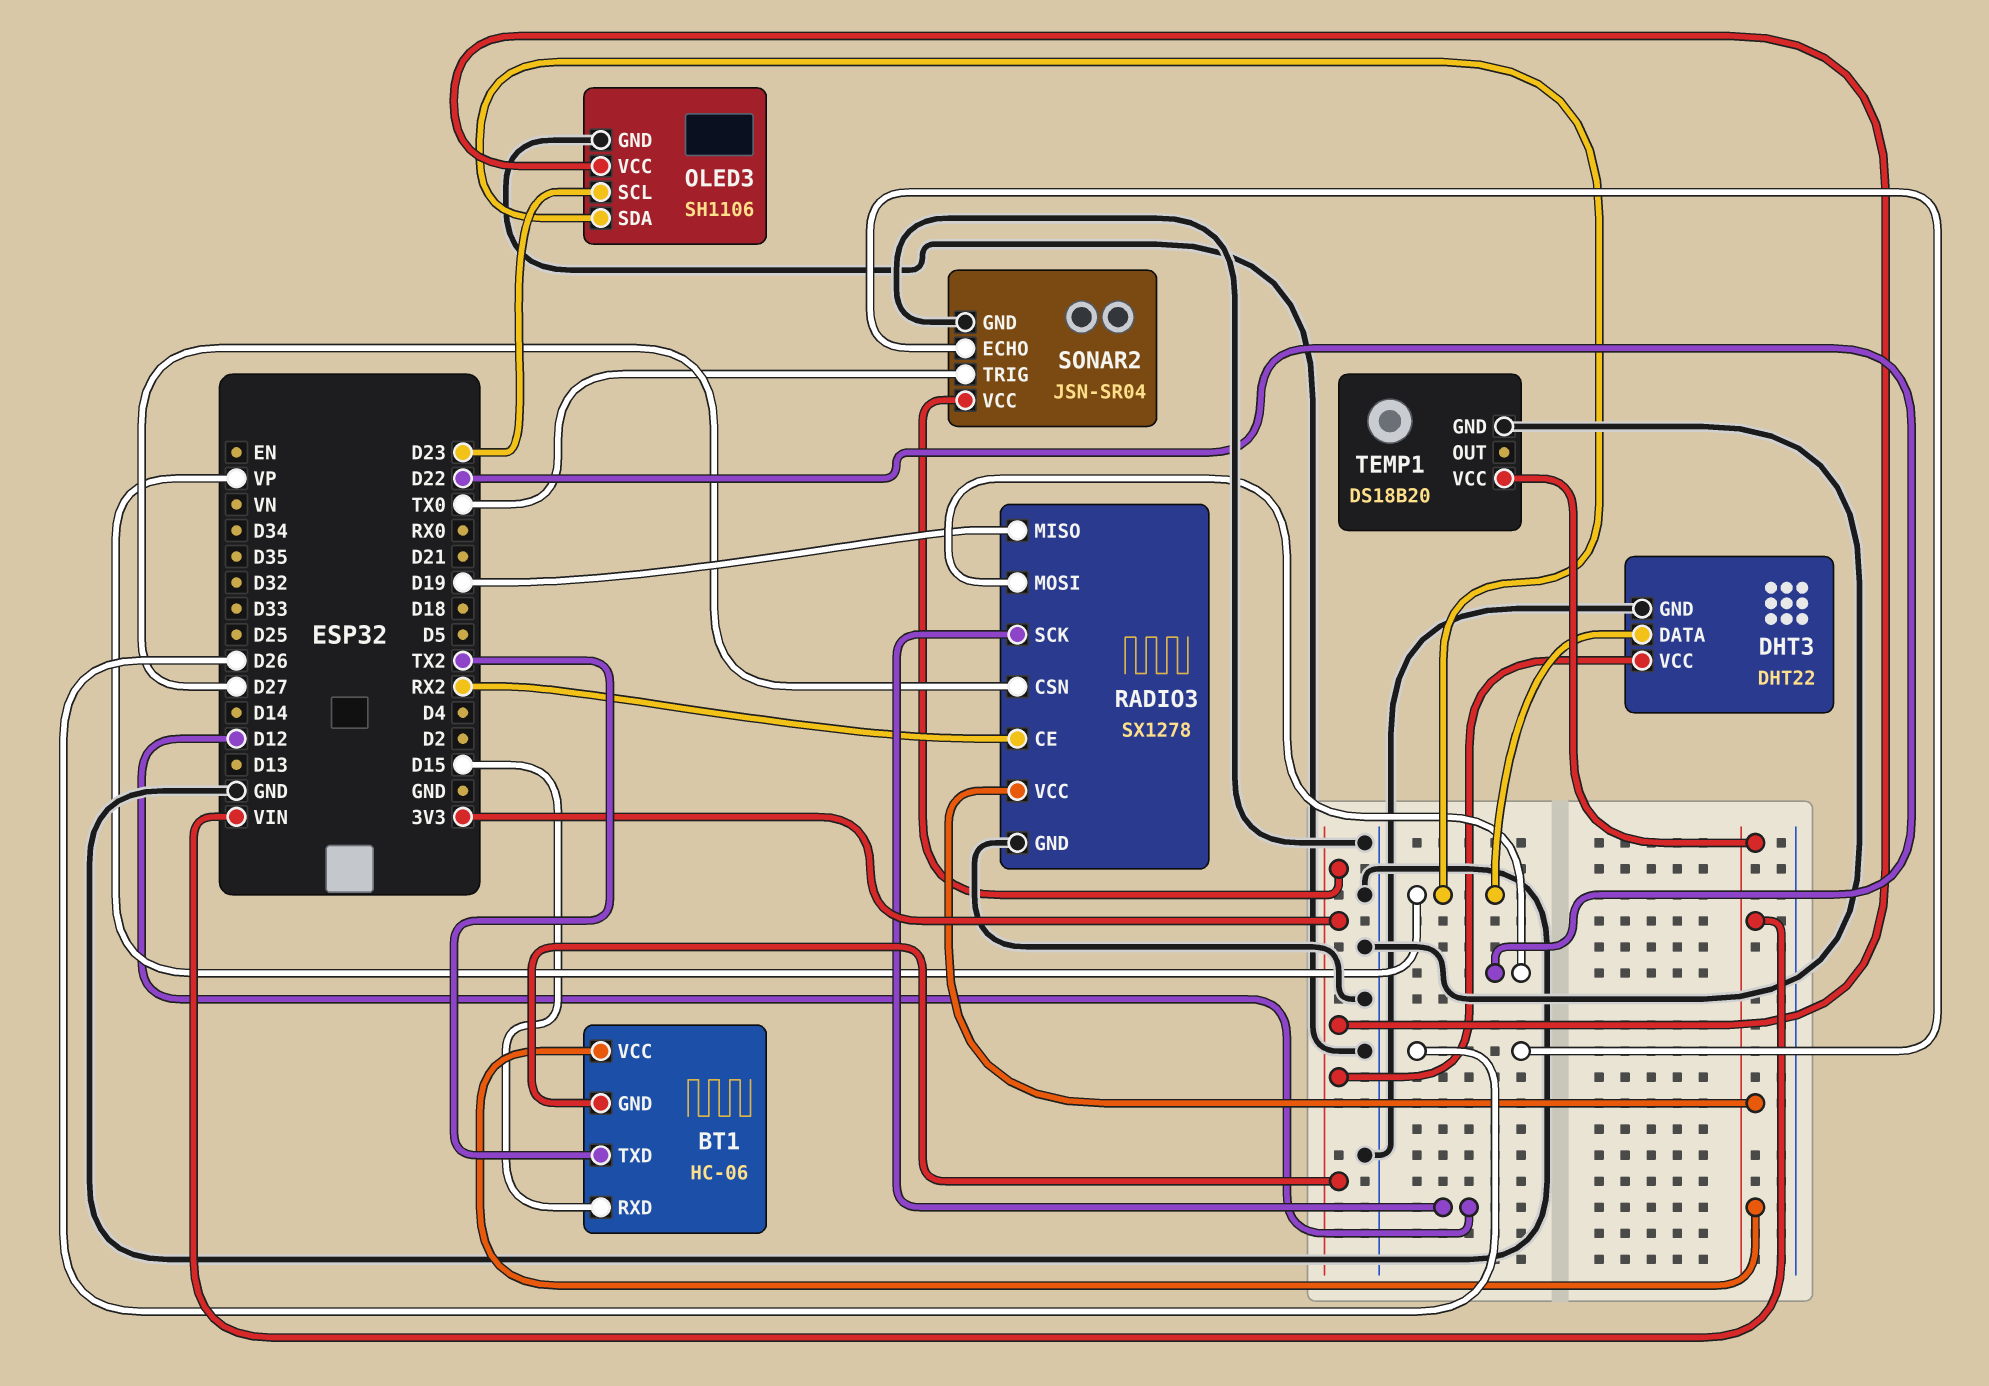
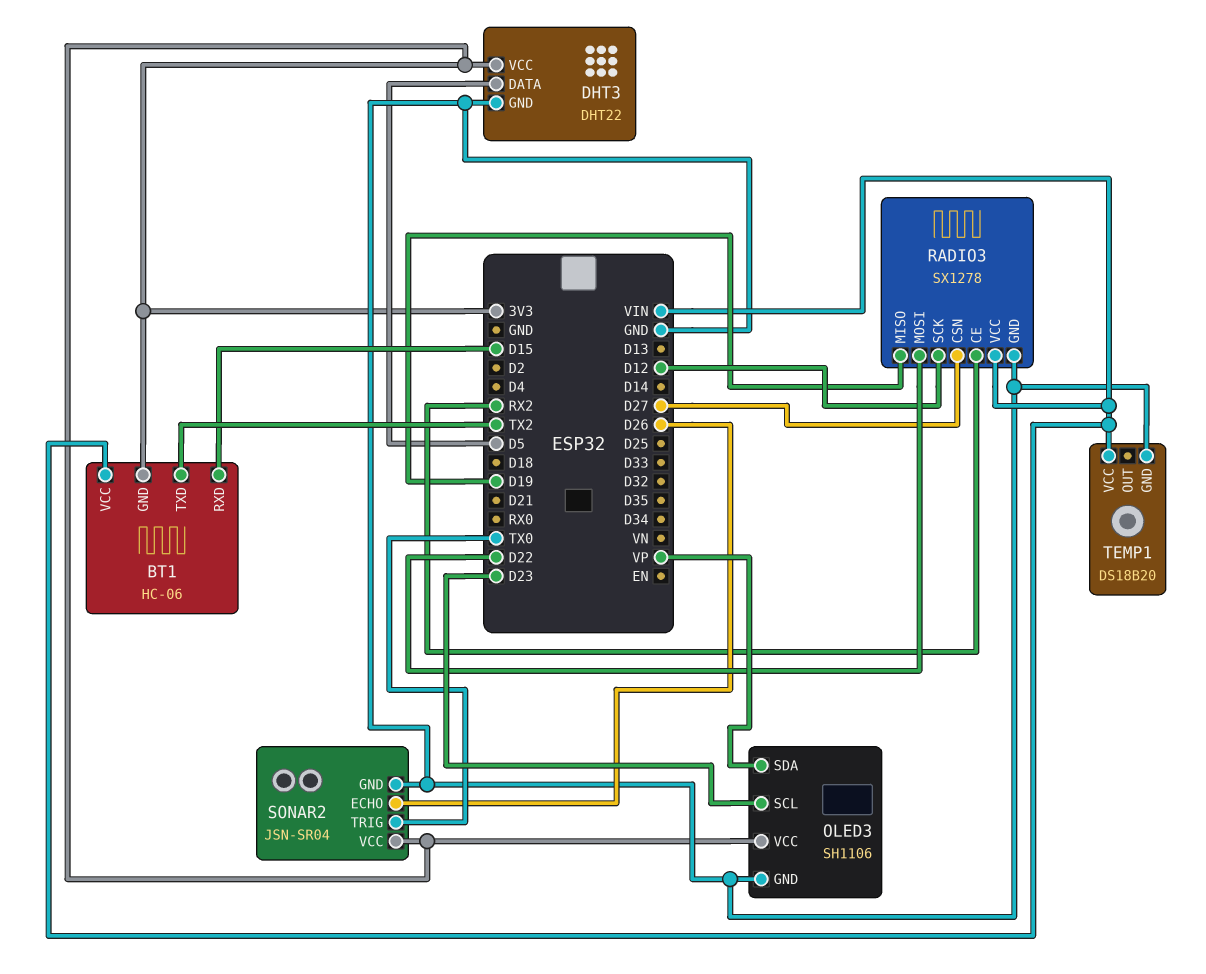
DHT3 pin DATA: VP -> D5

